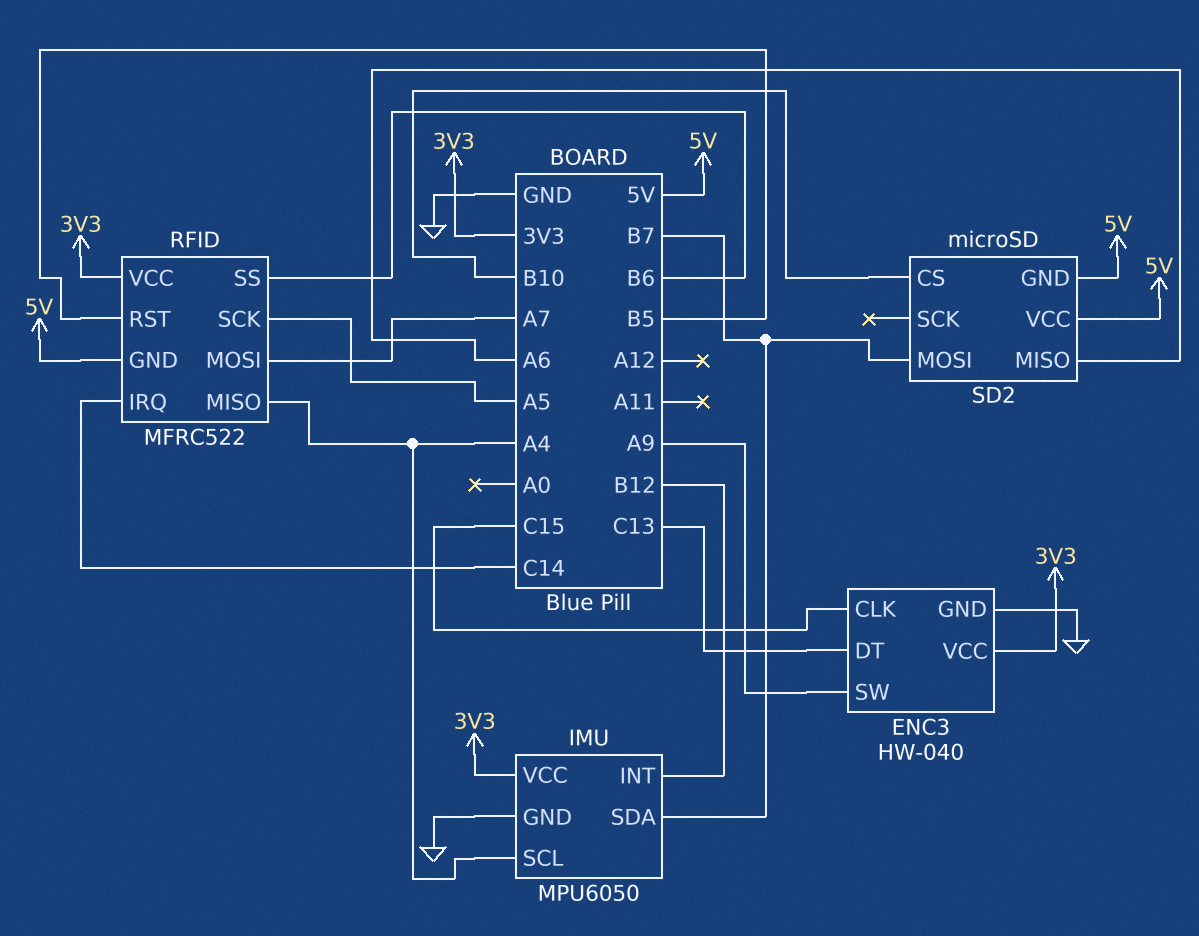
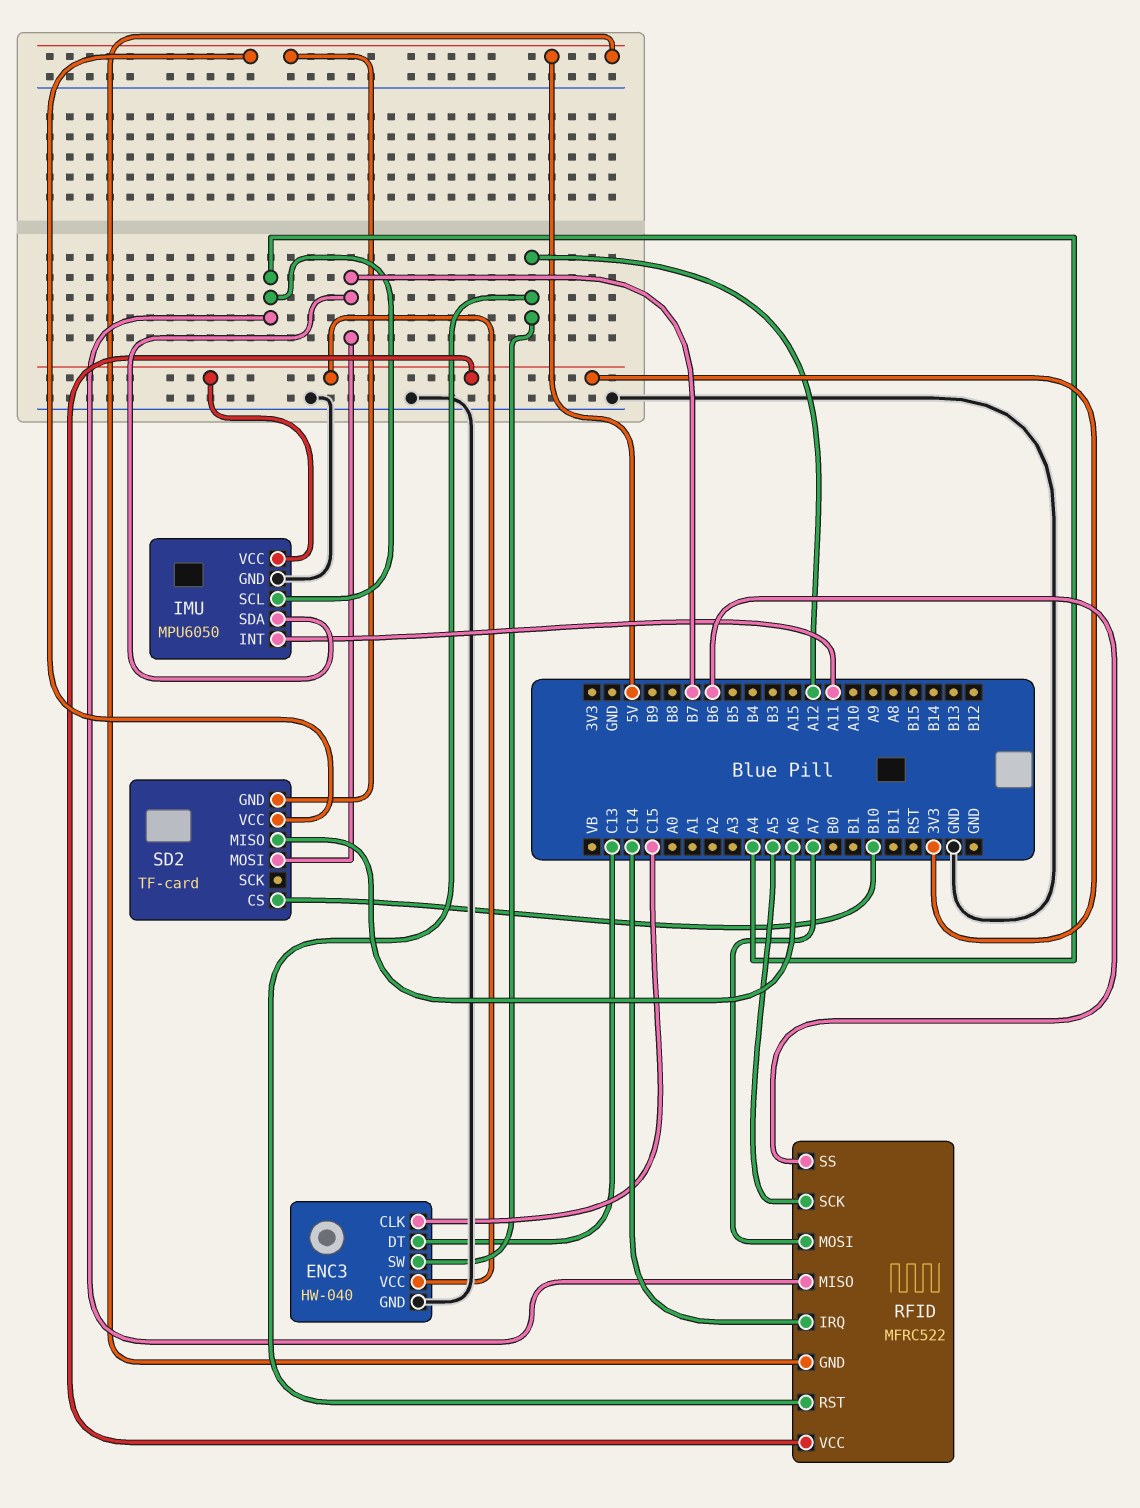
ENC3 pin SW: A9 -> A12
IMU pin INT: B12 -> A11
RFID pin RST: B5 -> A12
SD2: microSD -> TF-card

